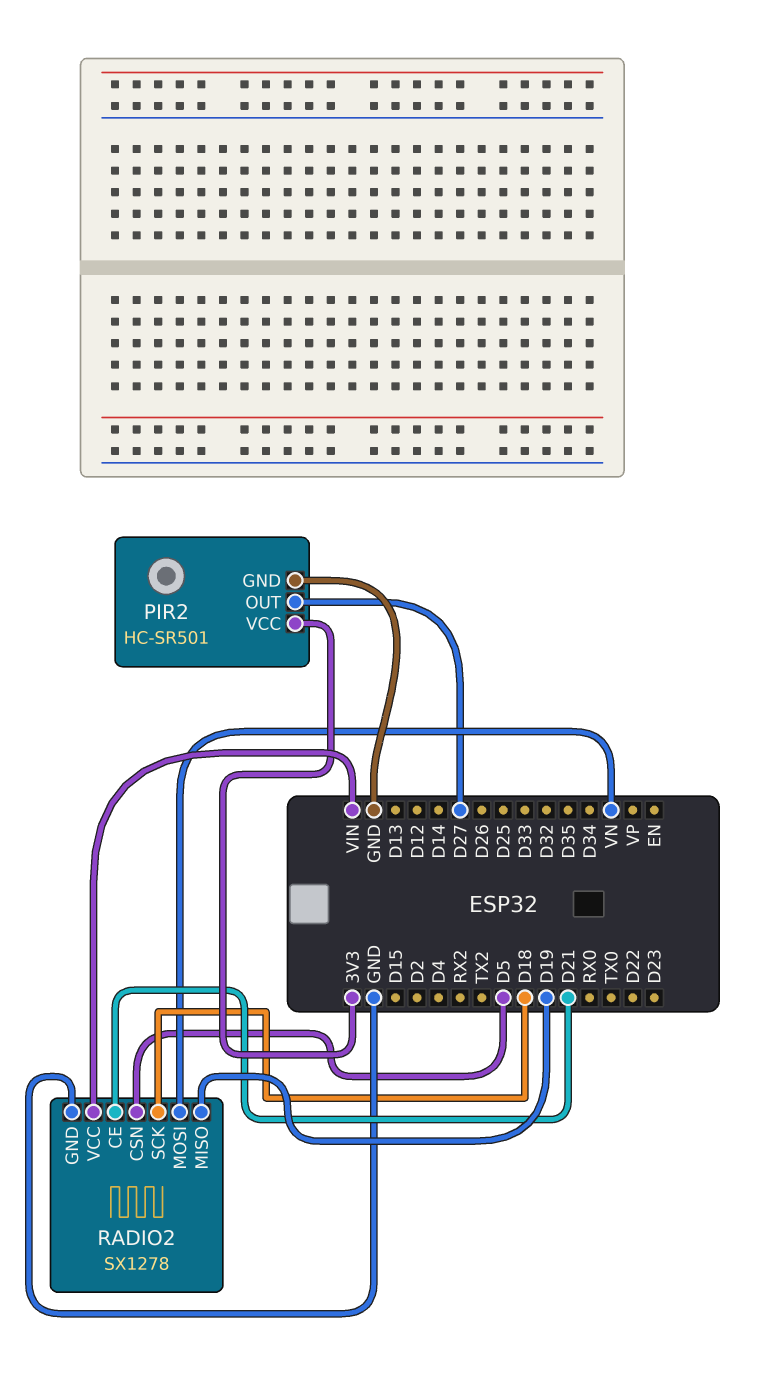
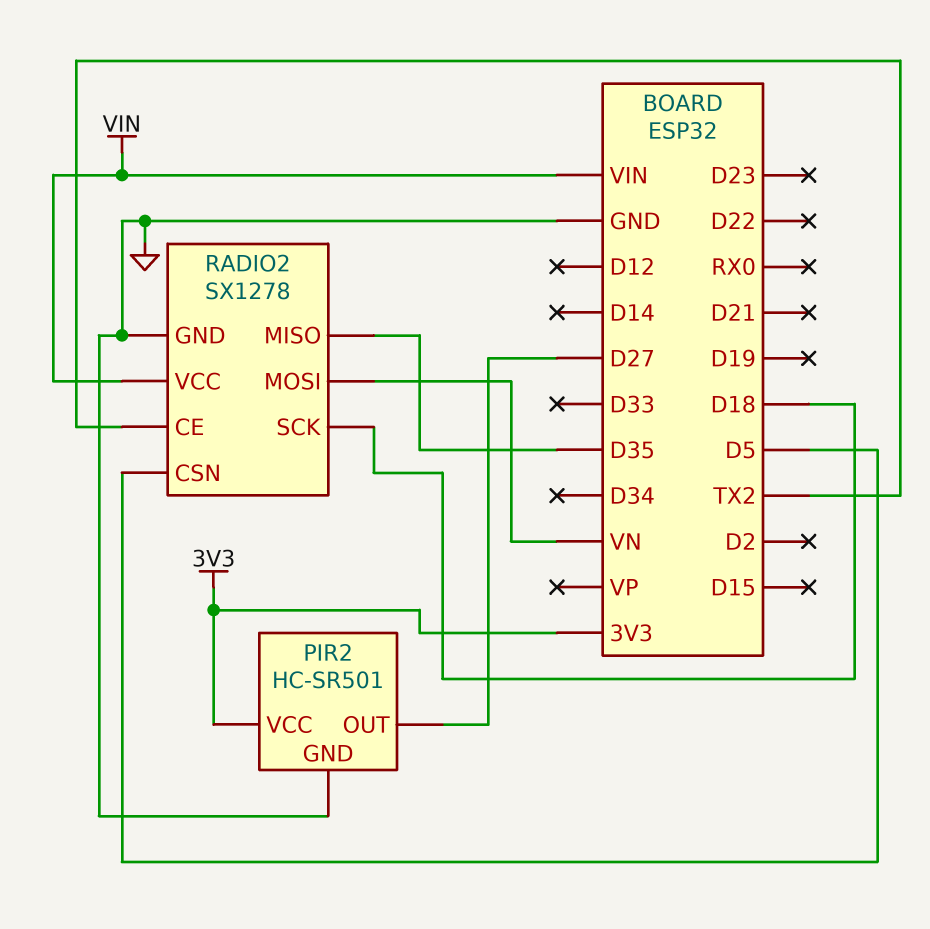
RADIO2 pin CE: D21 -> TX2
RADIO2 pin MISO: D19 -> D35

